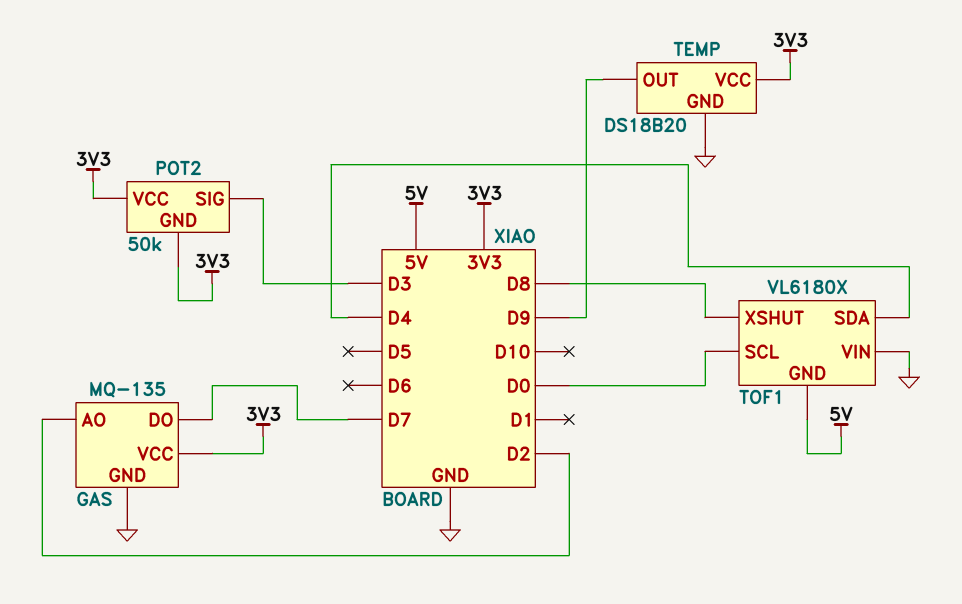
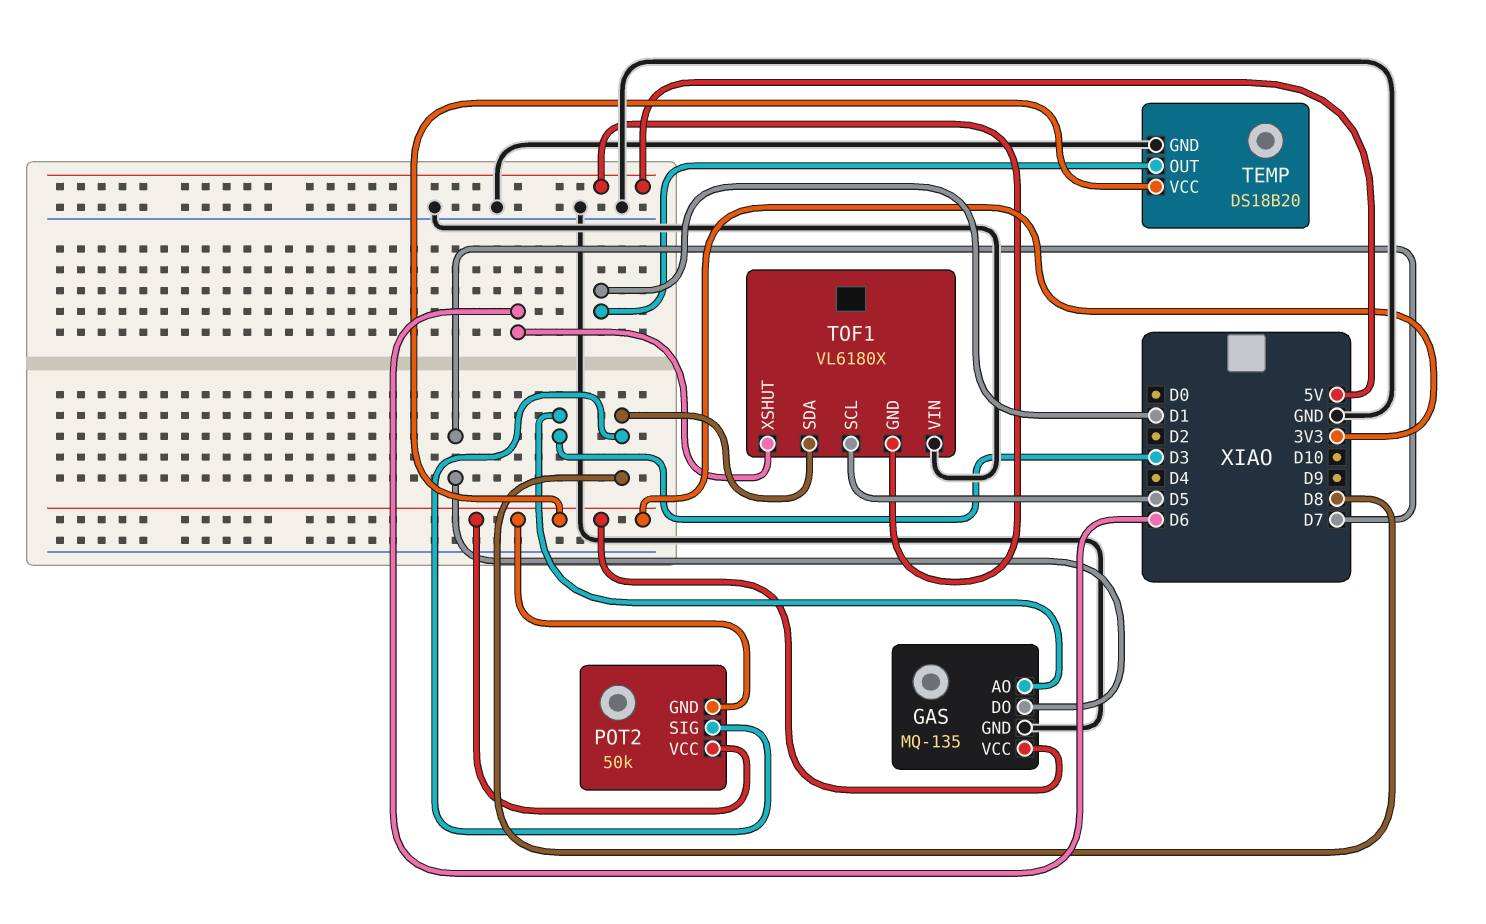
GAS pin AO: D2 -> D3
POT2 pin SIG: D3 -> D8
TEMP pin OUT: D9 -> D1
TOF1 pin SCL: D0 -> D5
TOF1 pin SDA: D4 -> D8
TOF1 pin XSHUT: D8 -> D6

